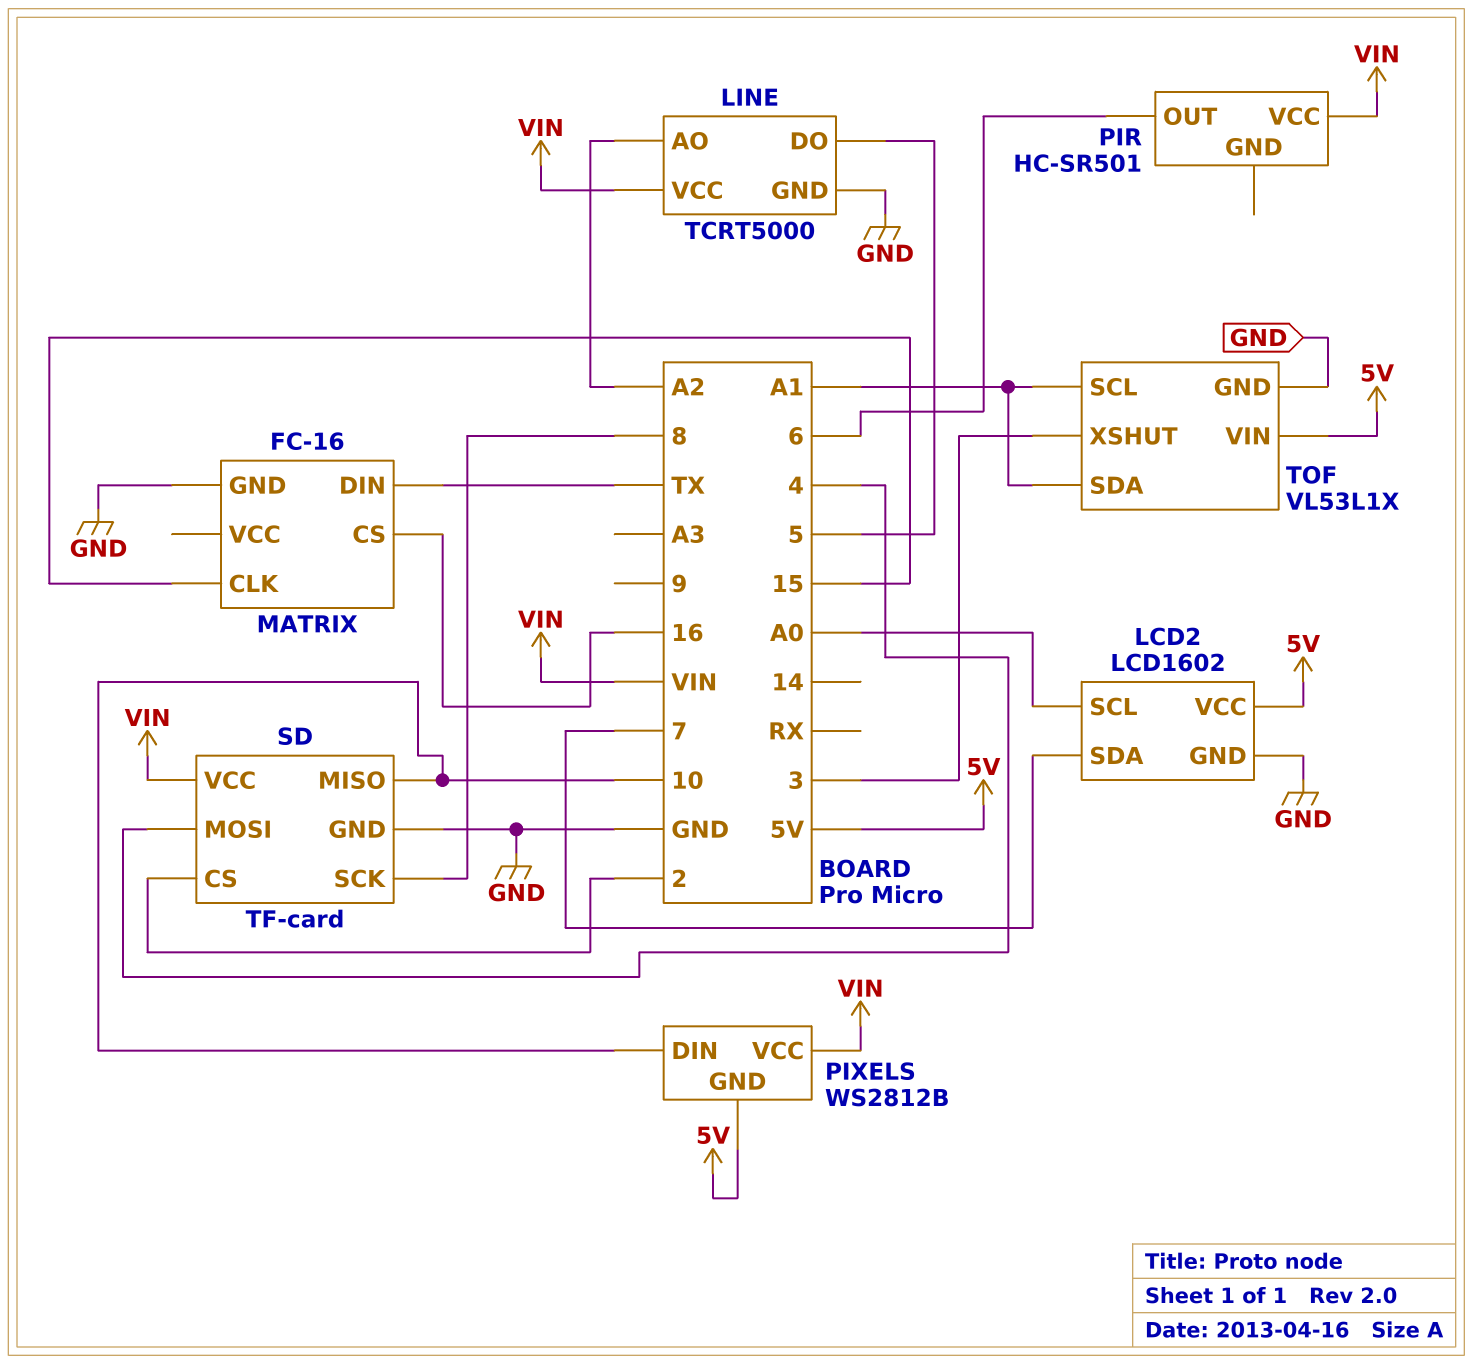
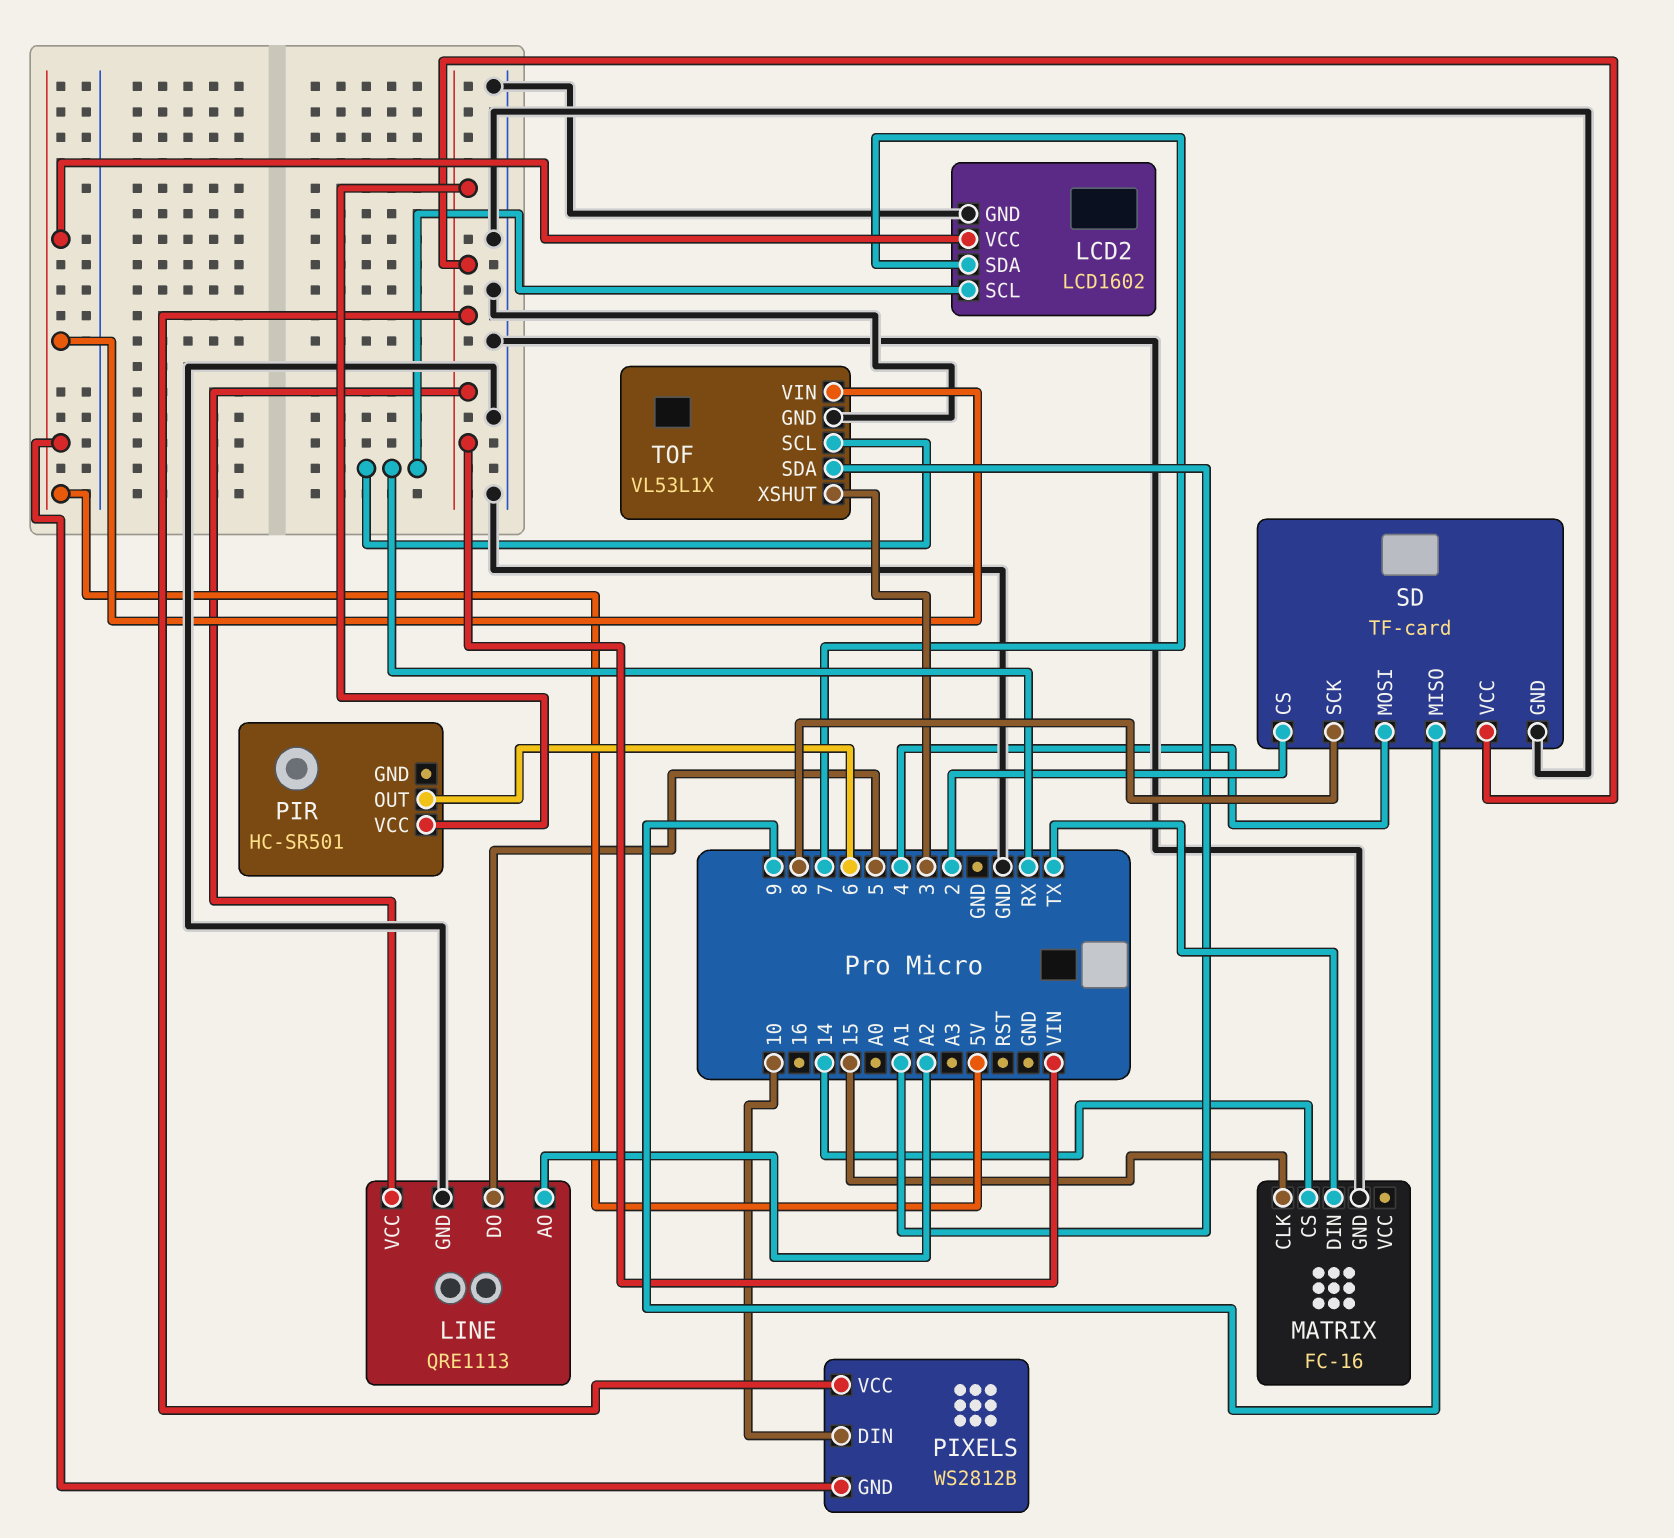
LCD2 pin SCL: A0 -> RX
LINE: TCRT5000 -> QRE1113
MATRIX pin CS: 16 -> 14
SD pin MISO: 10 -> 9
TOF pin SCL: A1 -> RX

